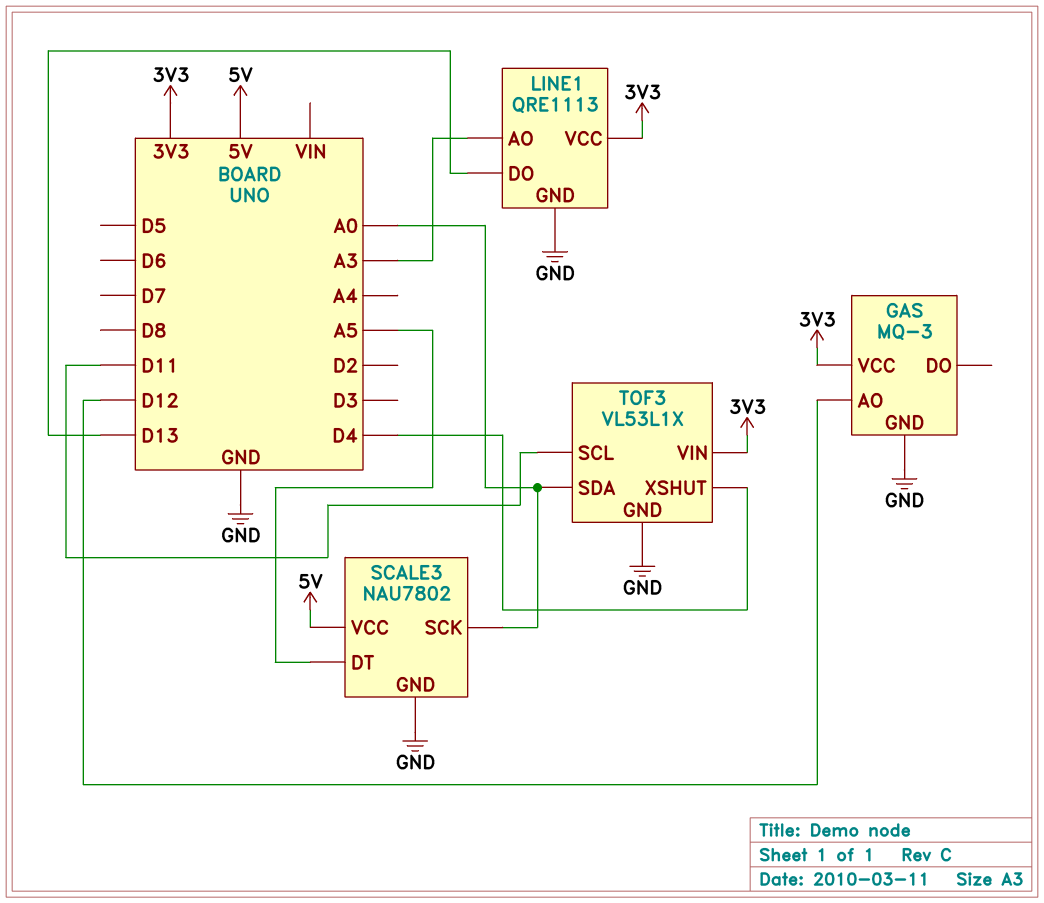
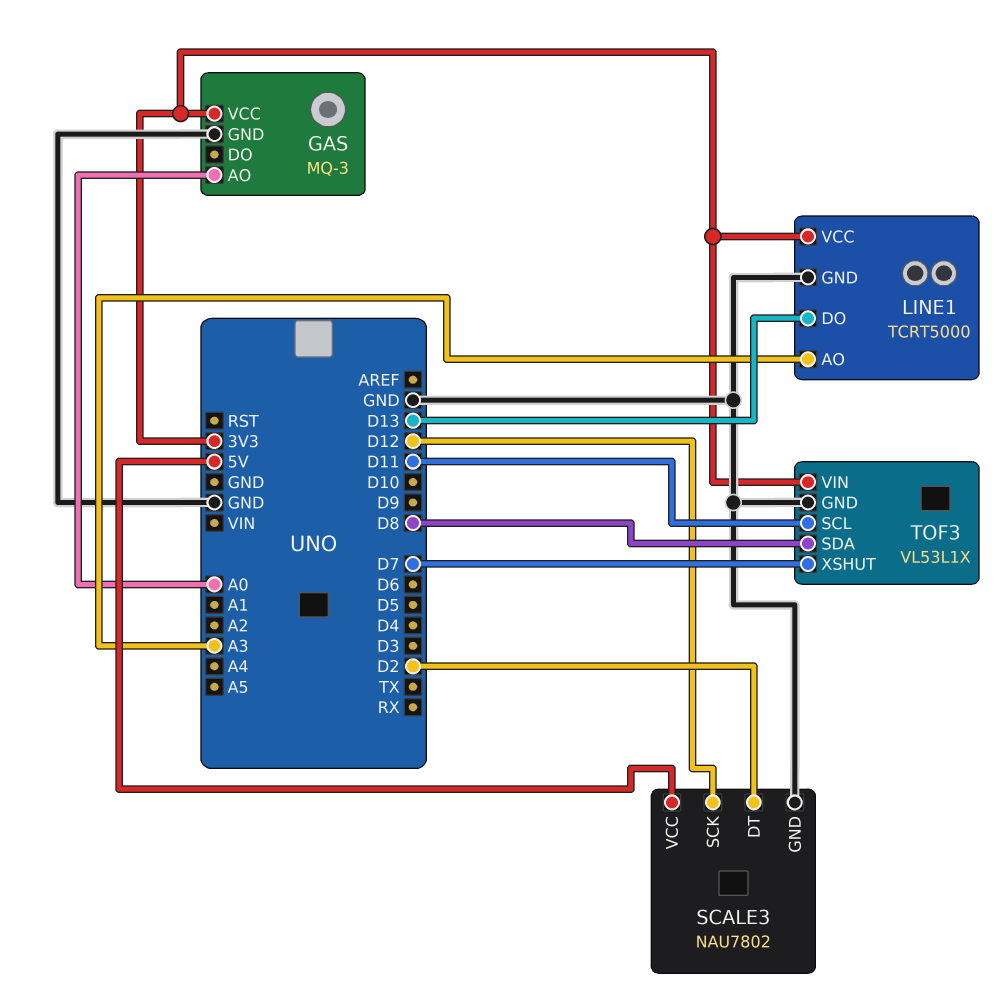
GAS pin AO: D12 -> A0
LINE1: QRE1113 -> TCRT5000
SCALE3 pin DT: A5 -> D2
SCALE3 pin SCK: A0 -> D12
TOF3 pin SDA: A0 -> D8
TOF3 pin XSHUT: D4 -> D7

